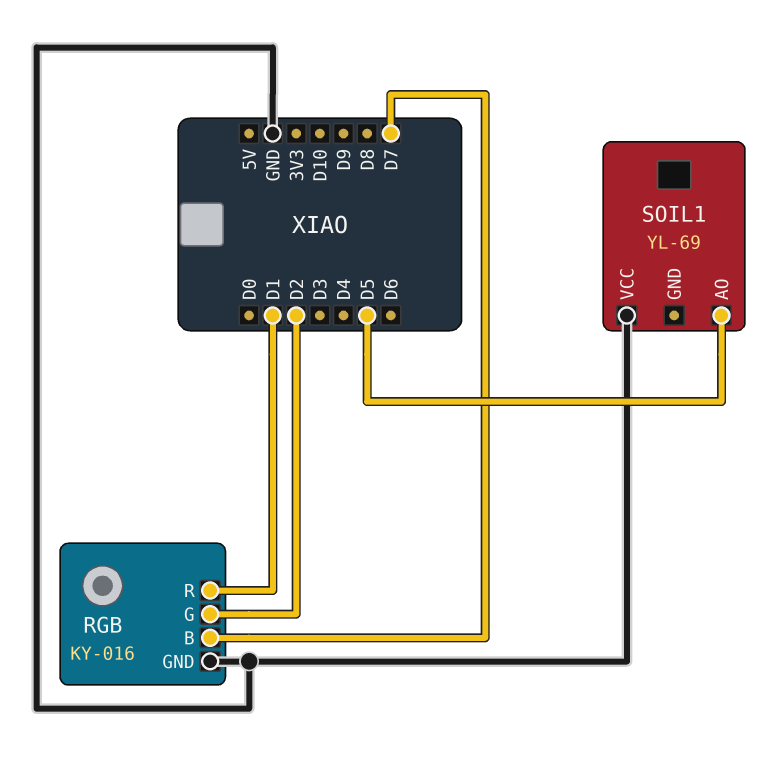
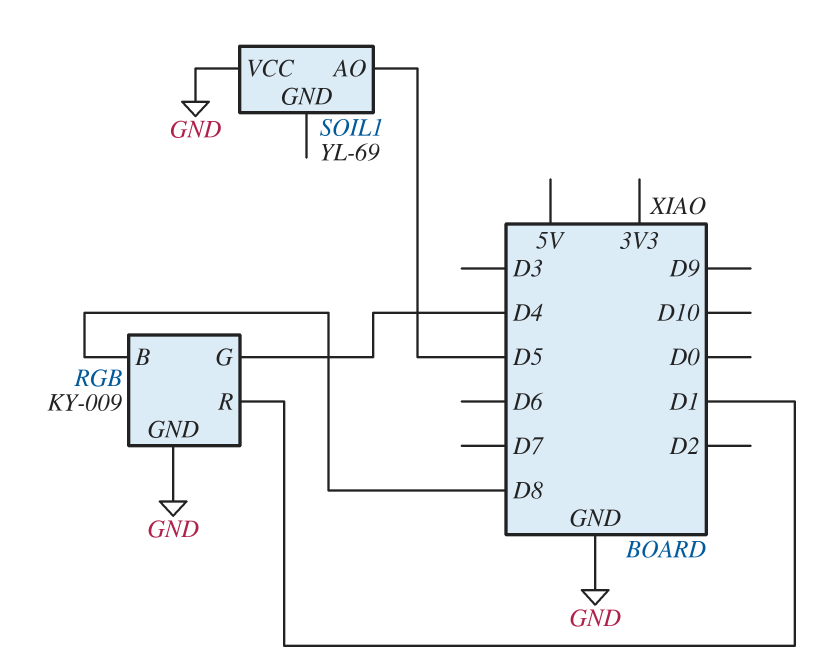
RGB: KY-016 -> KY-009
RGB pin B: D7 -> D8
RGB pin G: D2 -> D4

